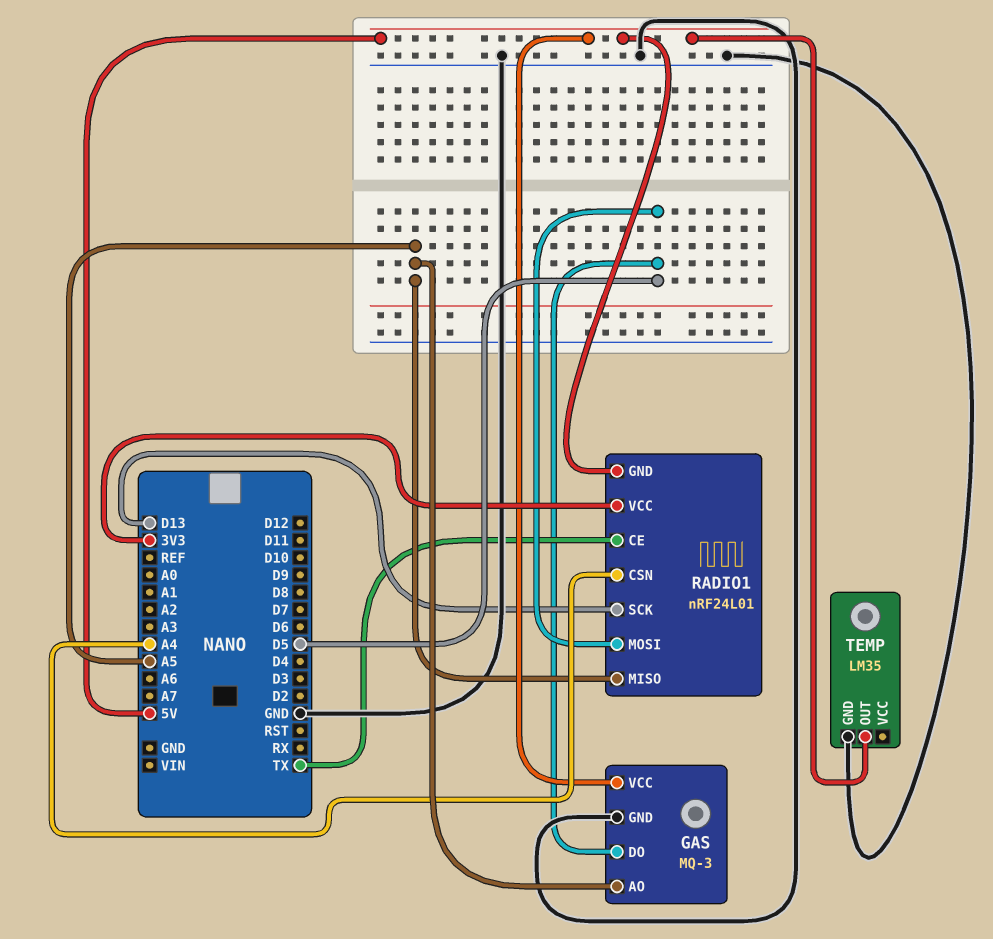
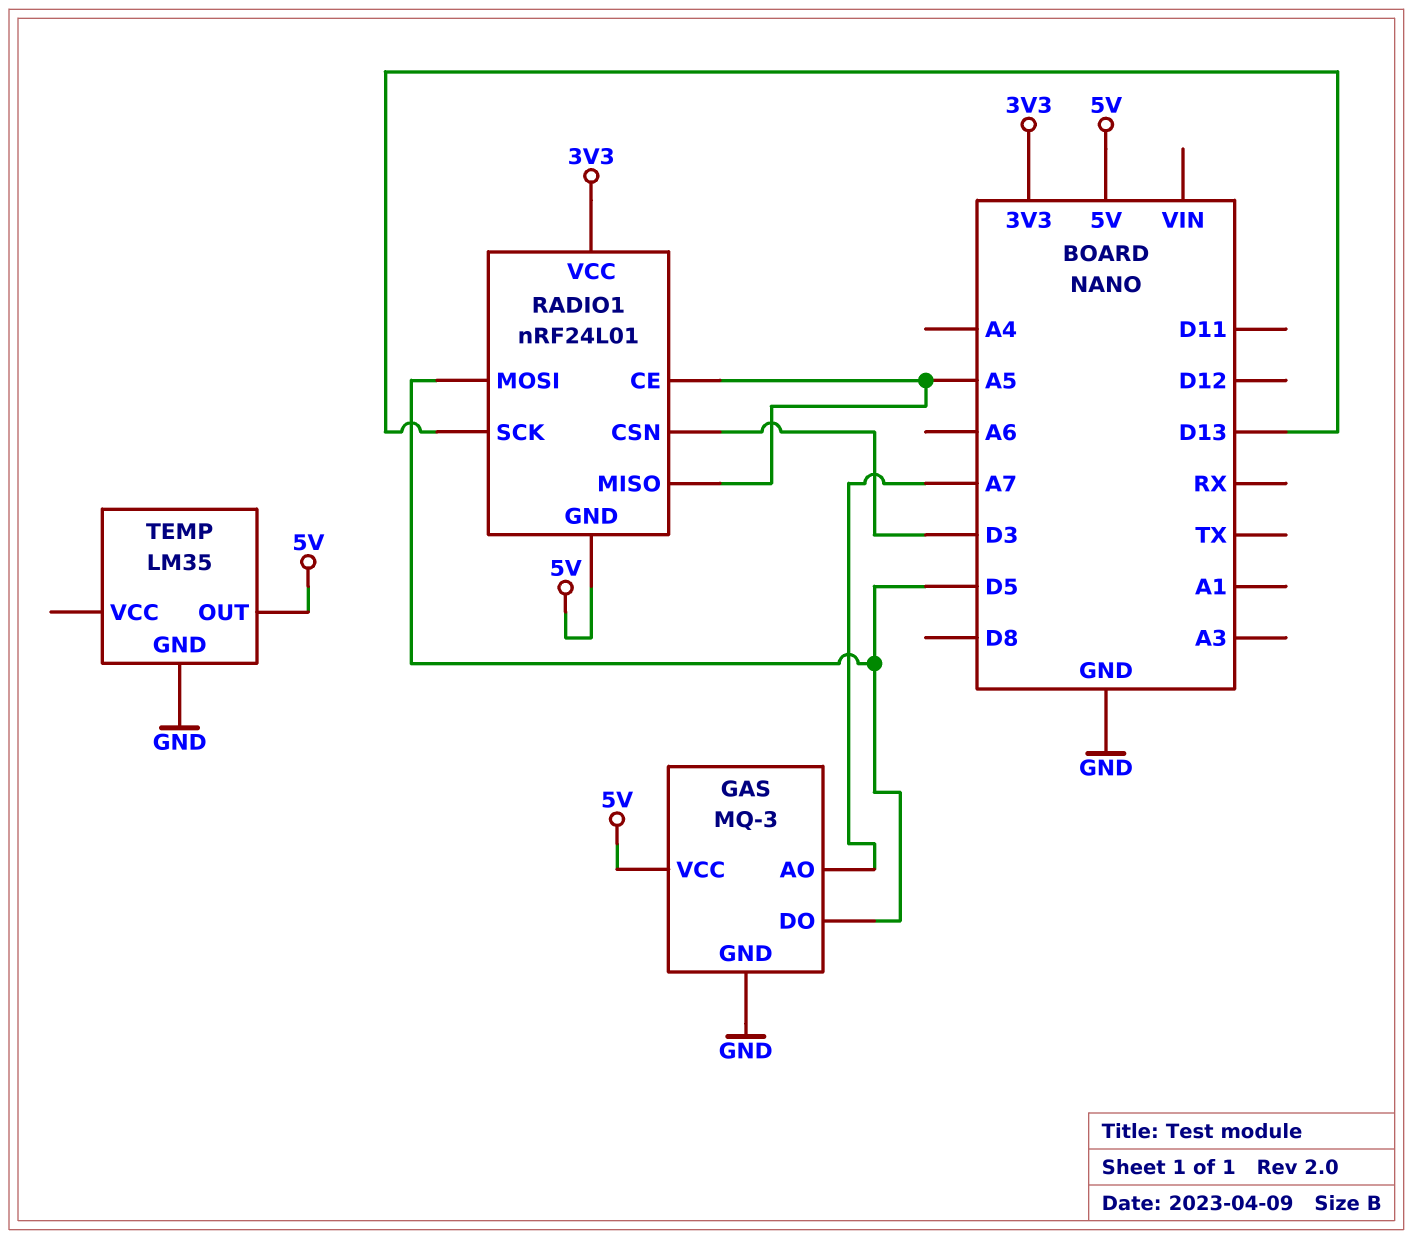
GAS pin AO: A5 -> A7
RADIO1 pin CE: TX -> A5
RADIO1 pin CSN: A4 -> D3

